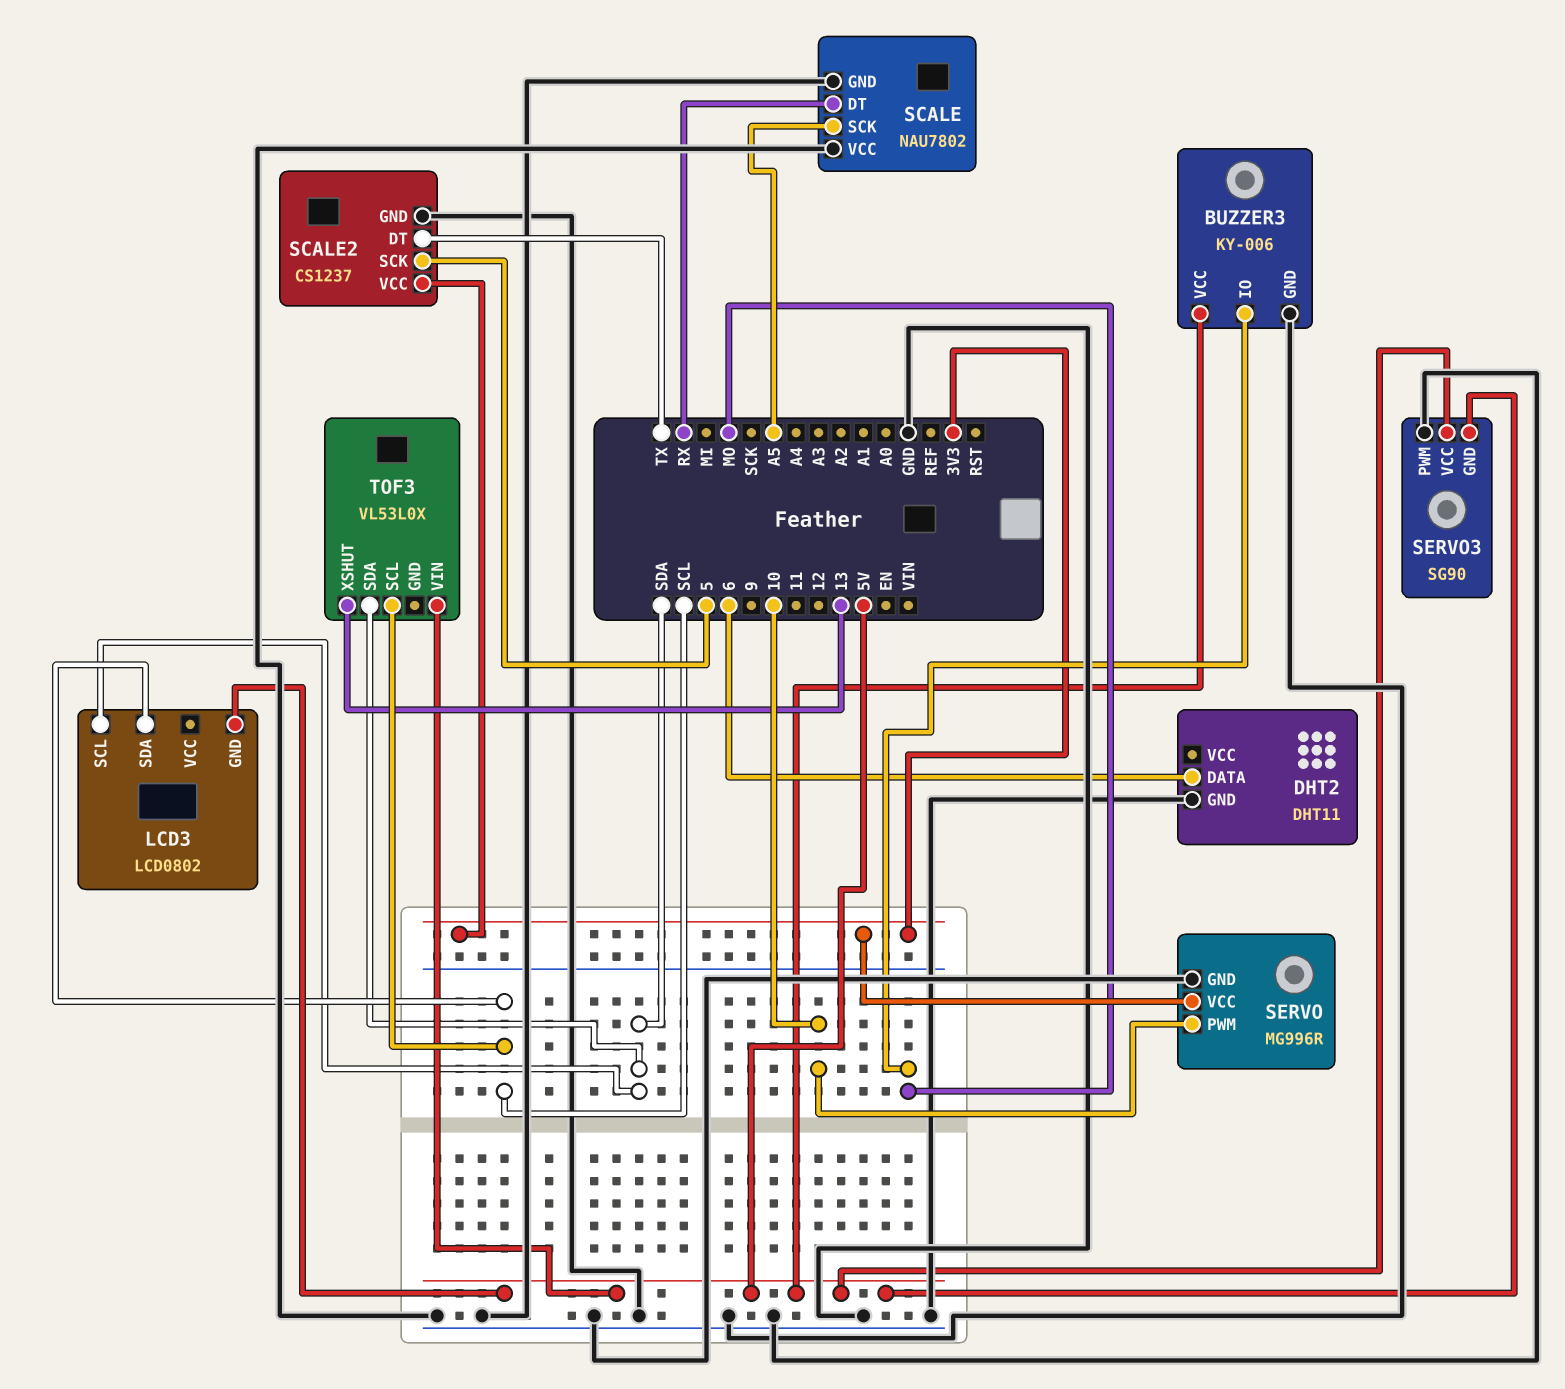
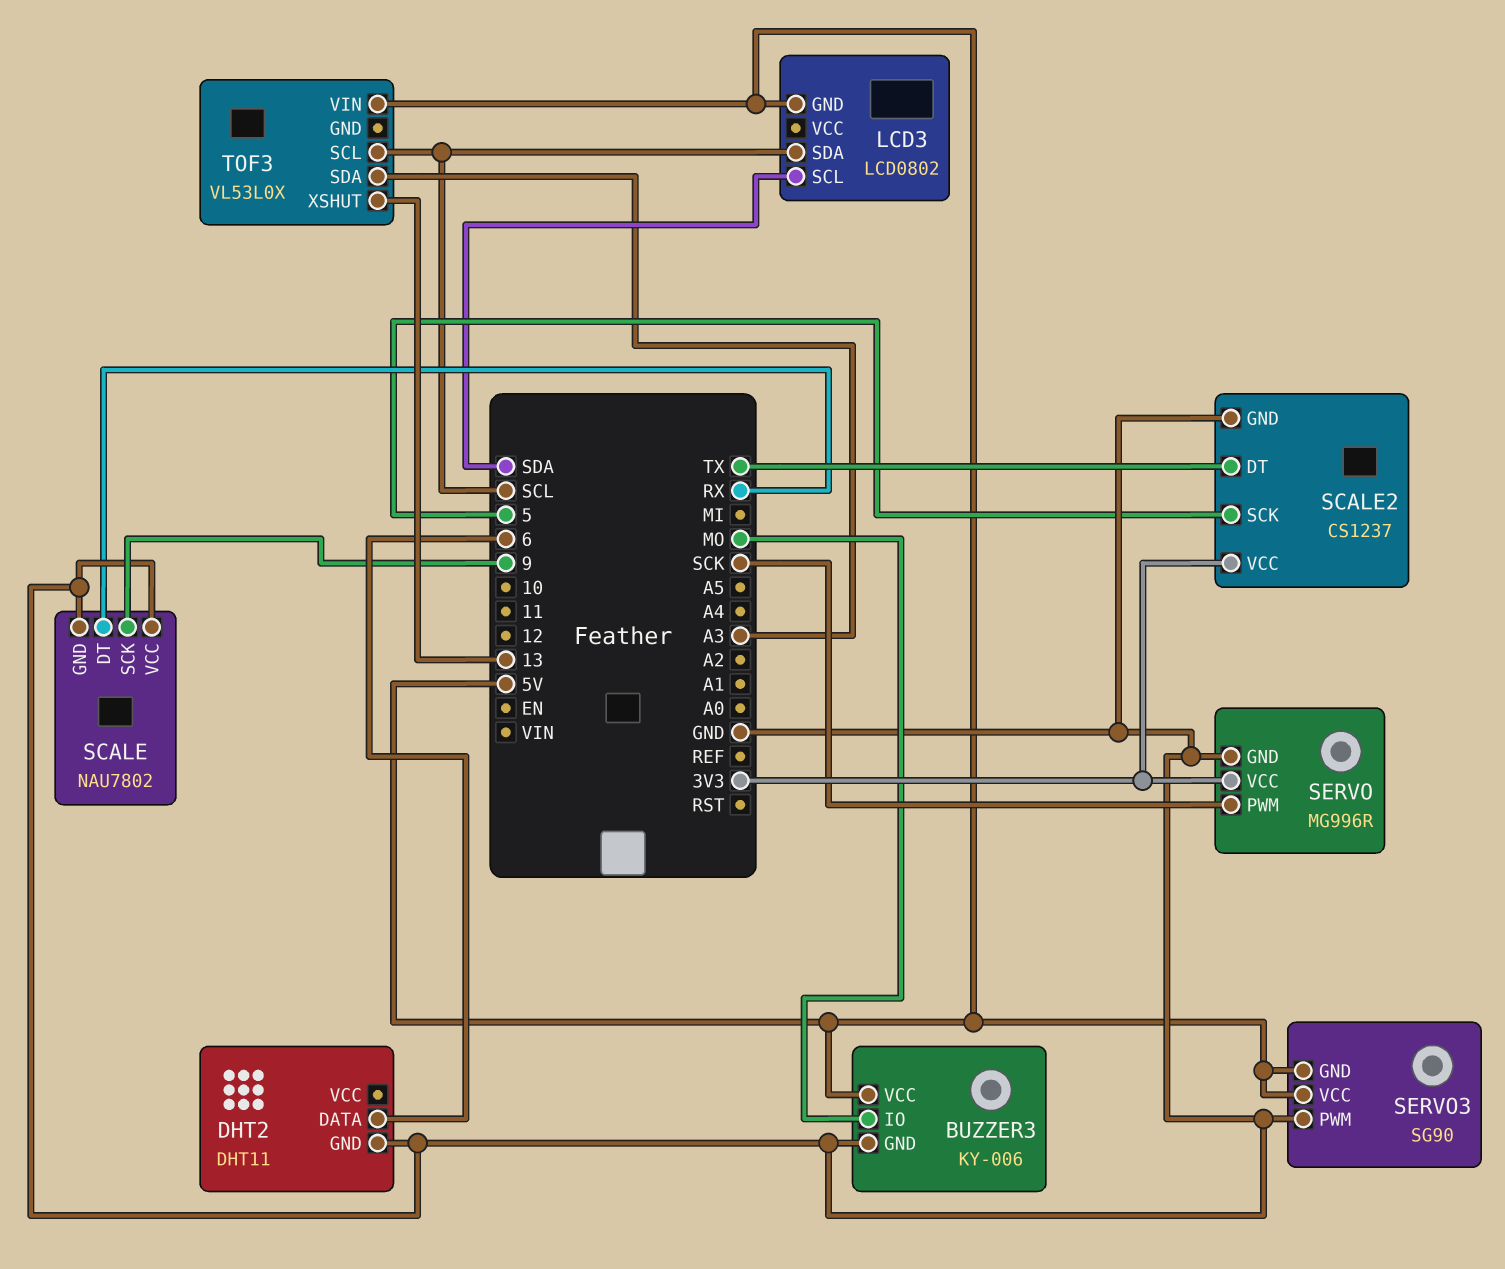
SCALE pin SCK: A5 -> 9
SERVO pin PWM: 10 -> SCK
TOF3 pin SDA: SDA -> A3

